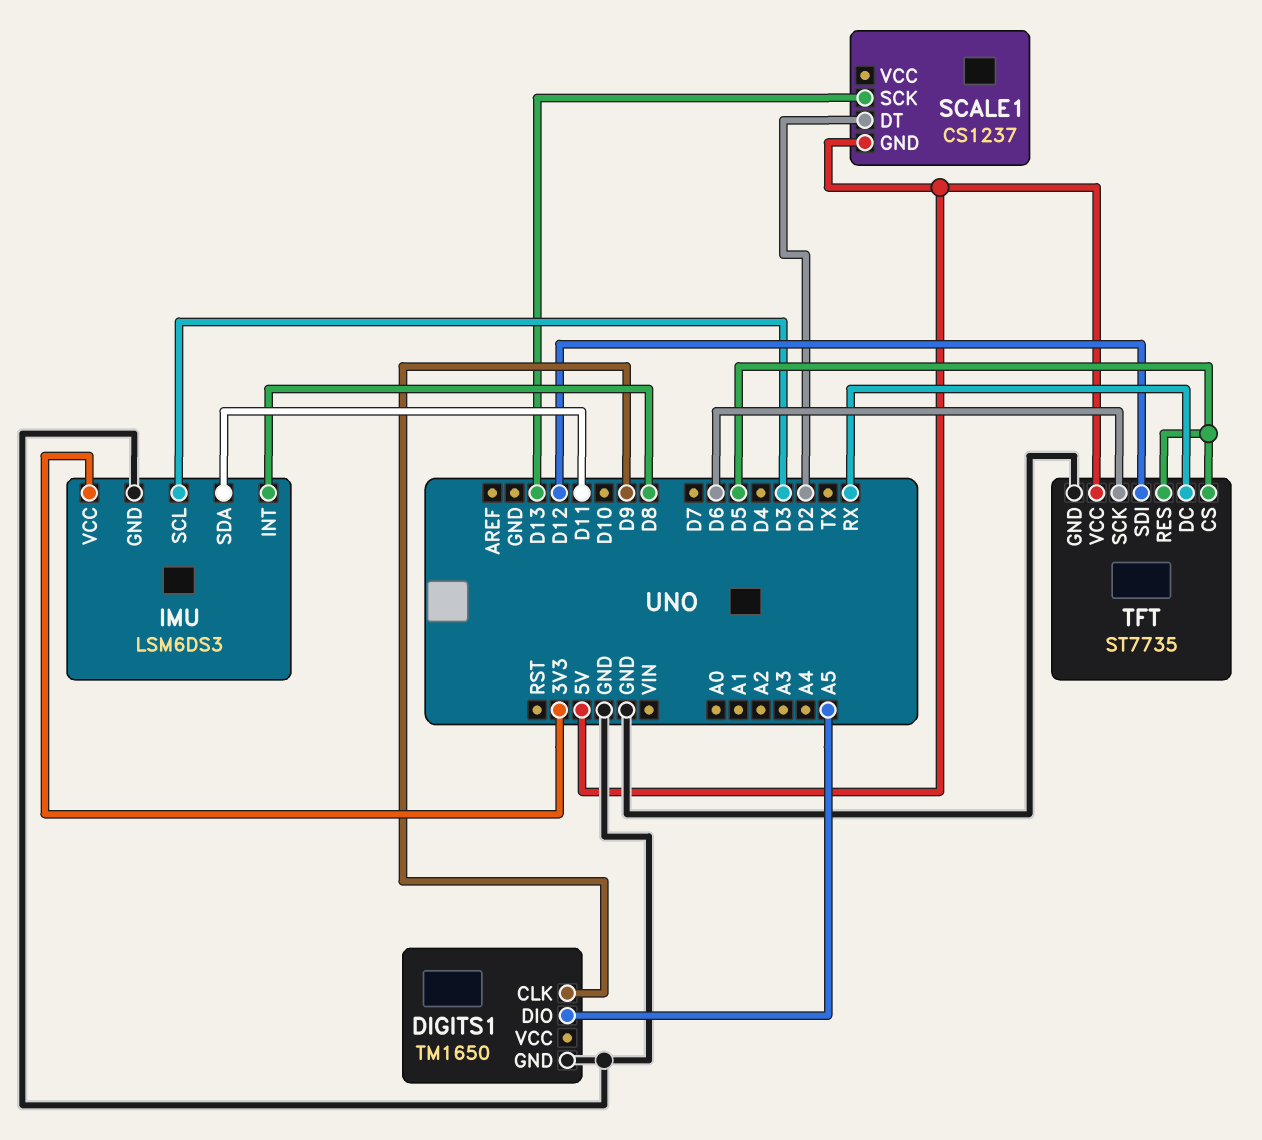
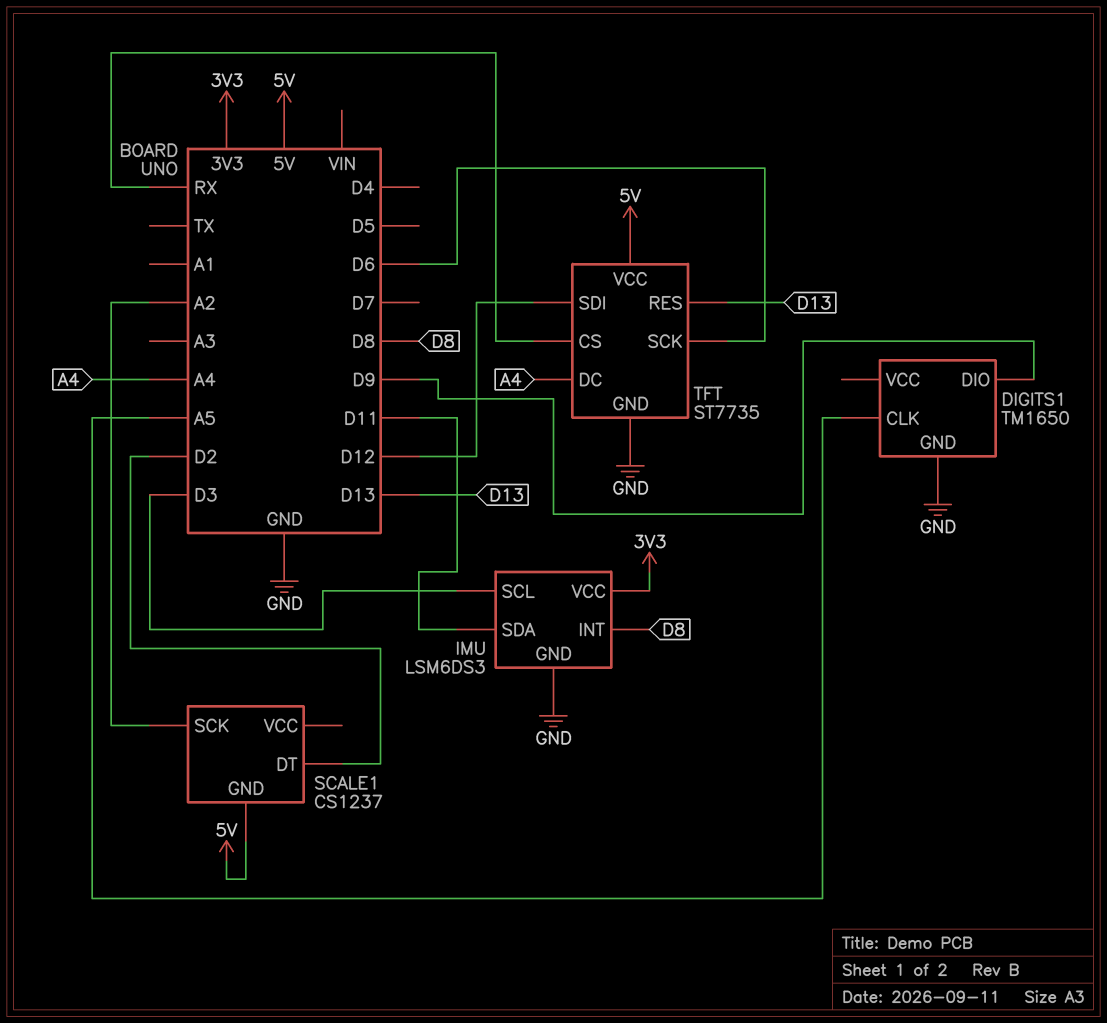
DIGITS1 pin CLK: D9 -> A5
DIGITS1 pin DIO: A5 -> D9
SCALE1 pin SCK: D13 -> A2
TFT pin CS: D5 -> RX
TFT pin DC: RX -> A4
TFT pin RES: D5 -> D13

